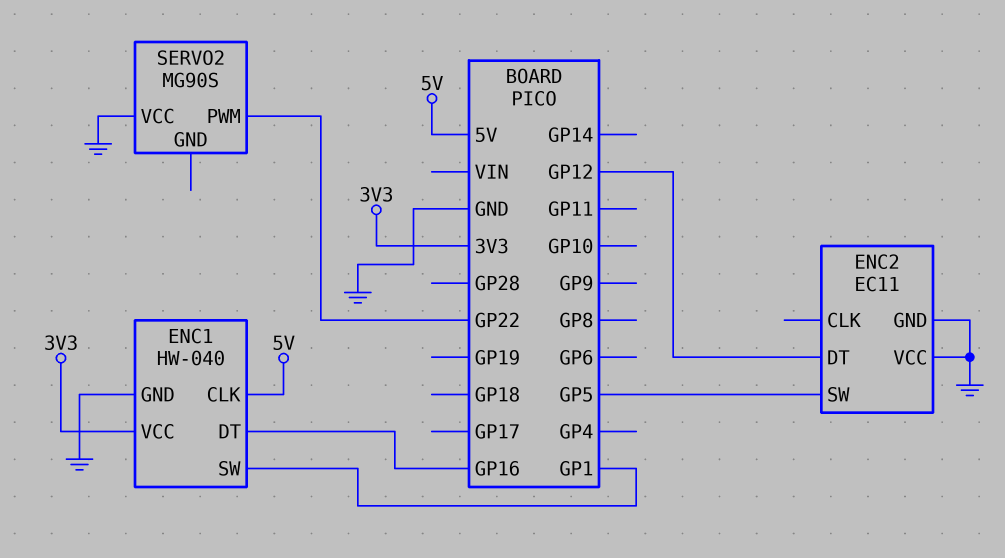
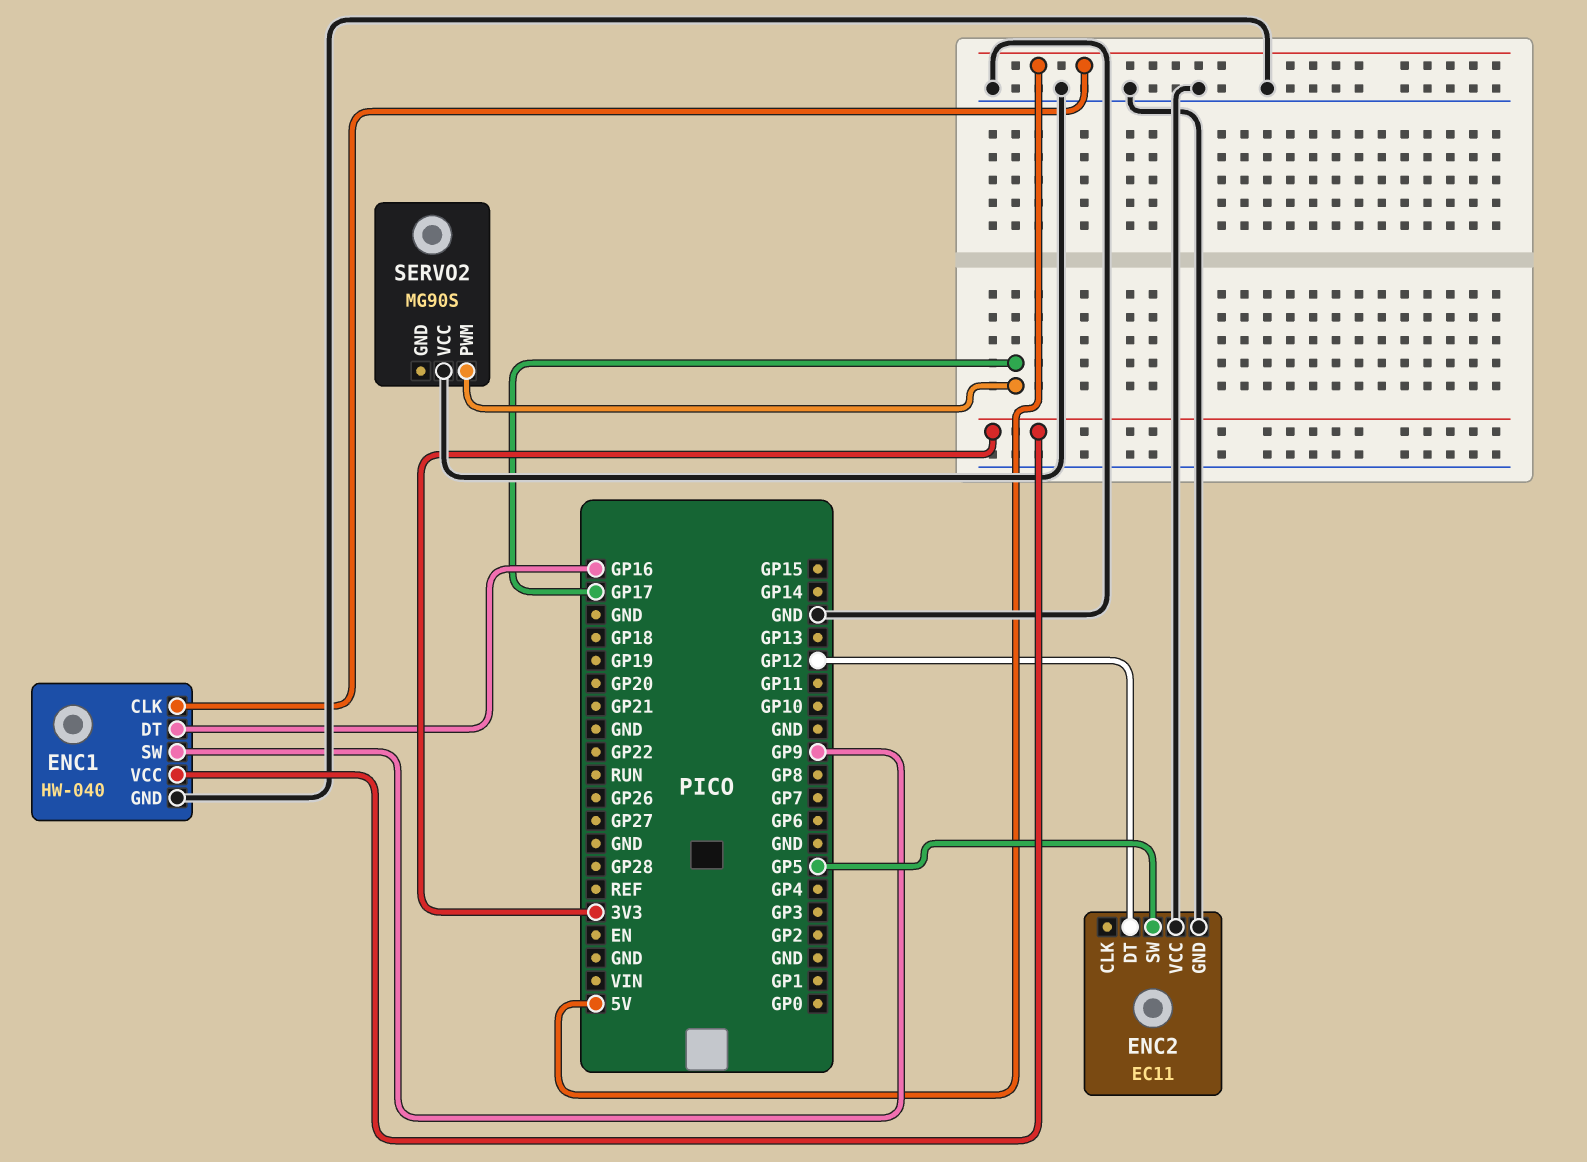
ENC1 pin SW: GP1 -> GP9
SERVO2 pin PWM: GP22 -> GP17

